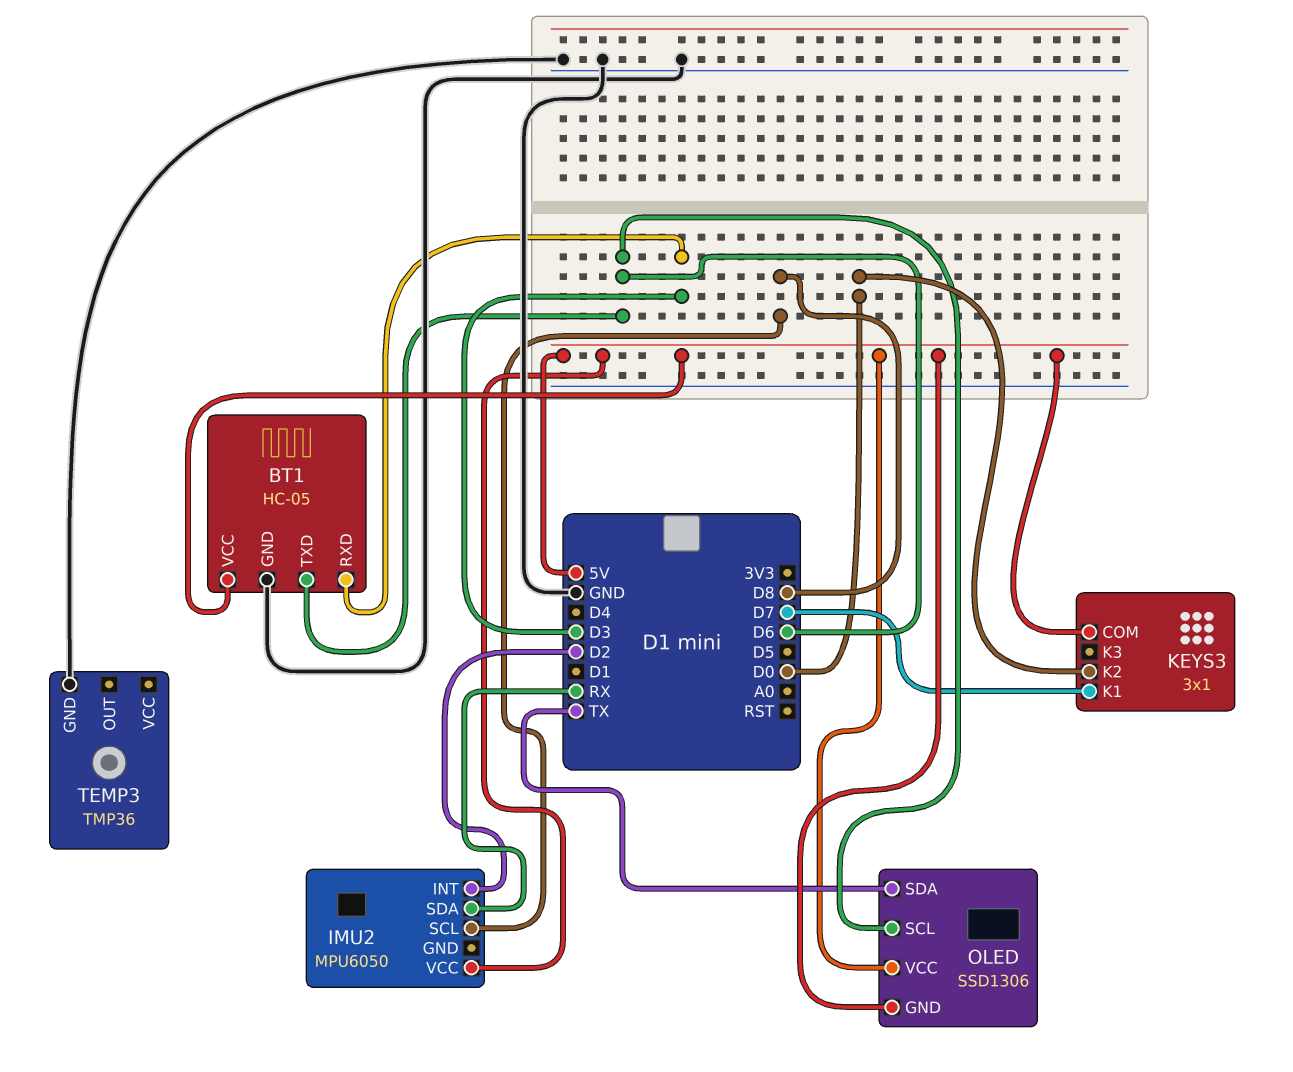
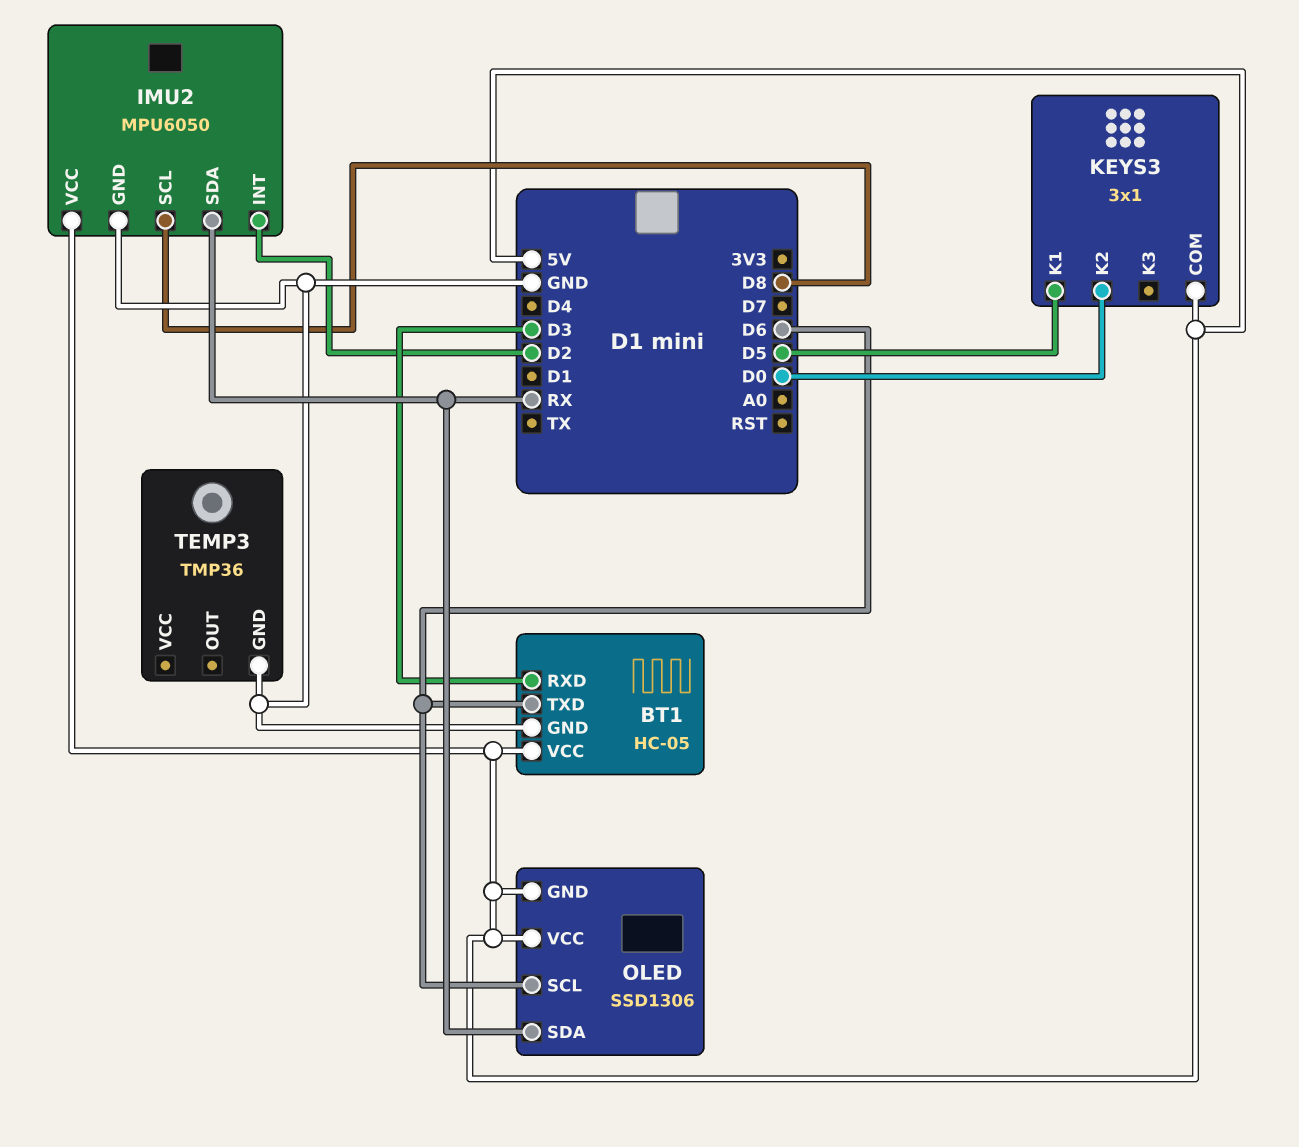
IMU2 pin GND: none -> GND
KEYS3 pin K1: D7 -> D5
OLED pin SDA: TX -> RX

